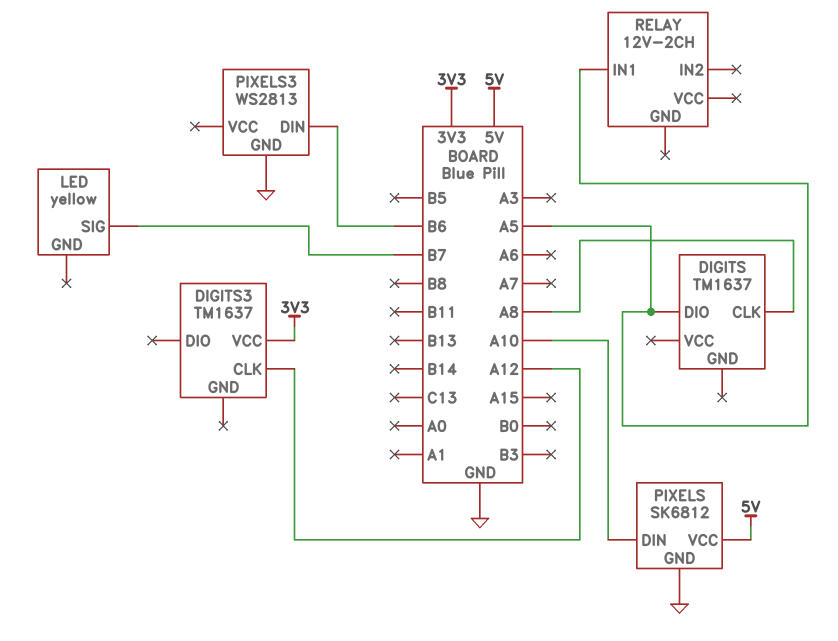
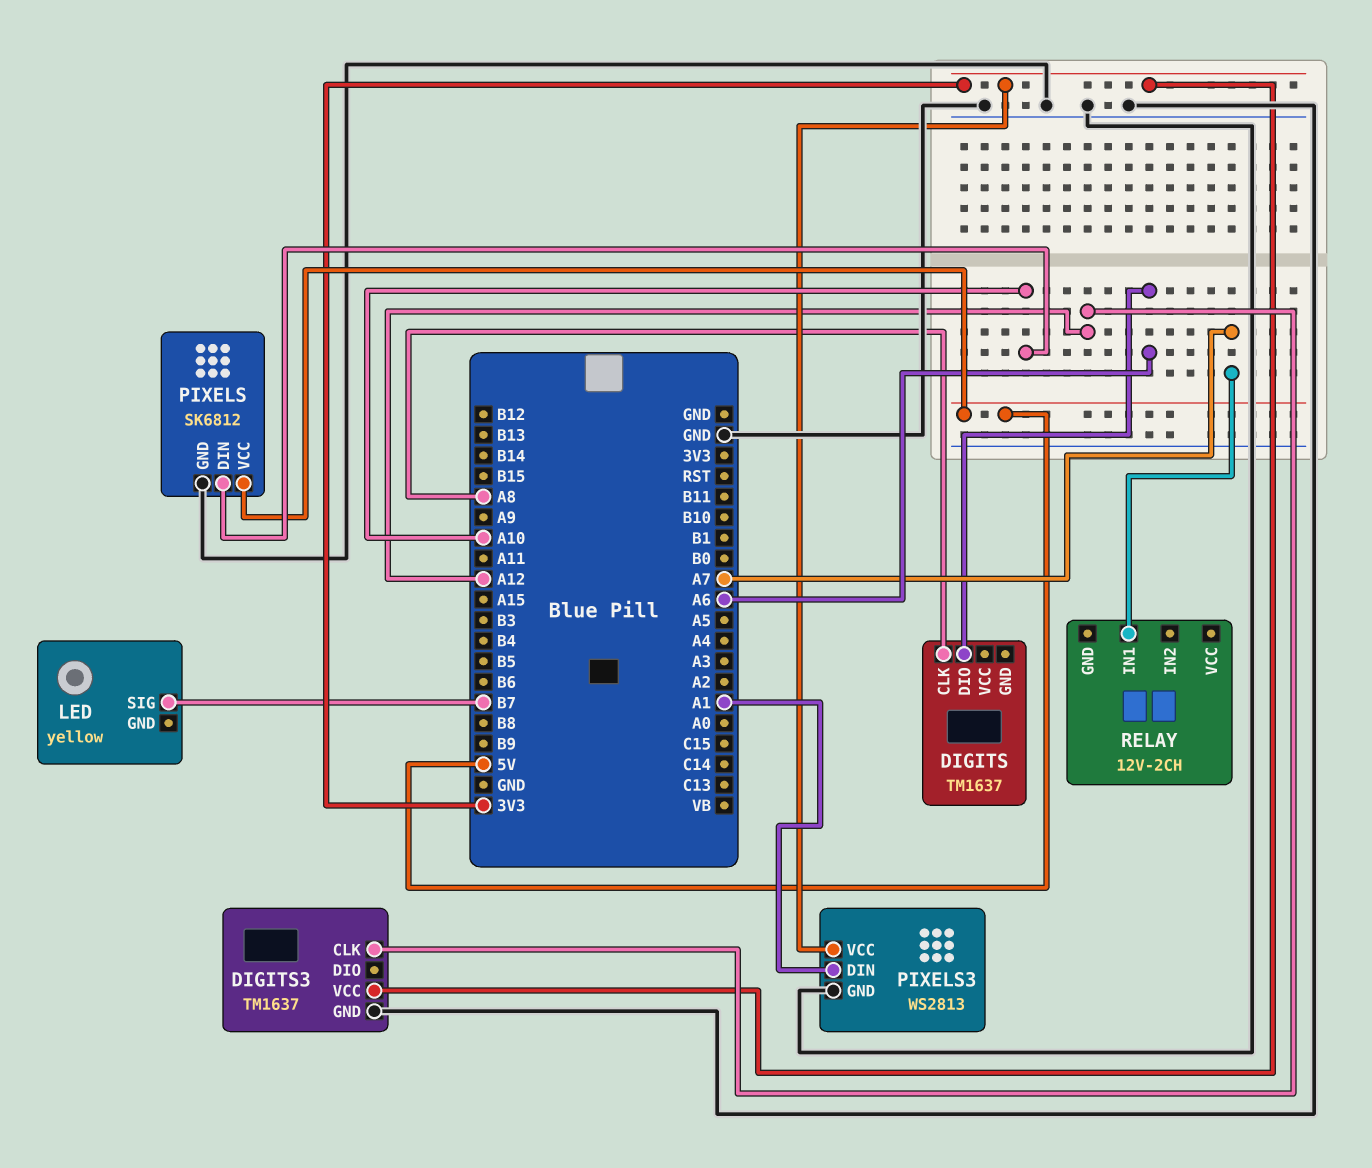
DIGITS pin DIO: A5 -> A6
DIGITS3 pin GND: none -> GND
PIXELS3 pin DIN: B6 -> A1
PIXELS3 pin VCC: none -> 3V3
RELAY pin IN1: A5 -> A7

